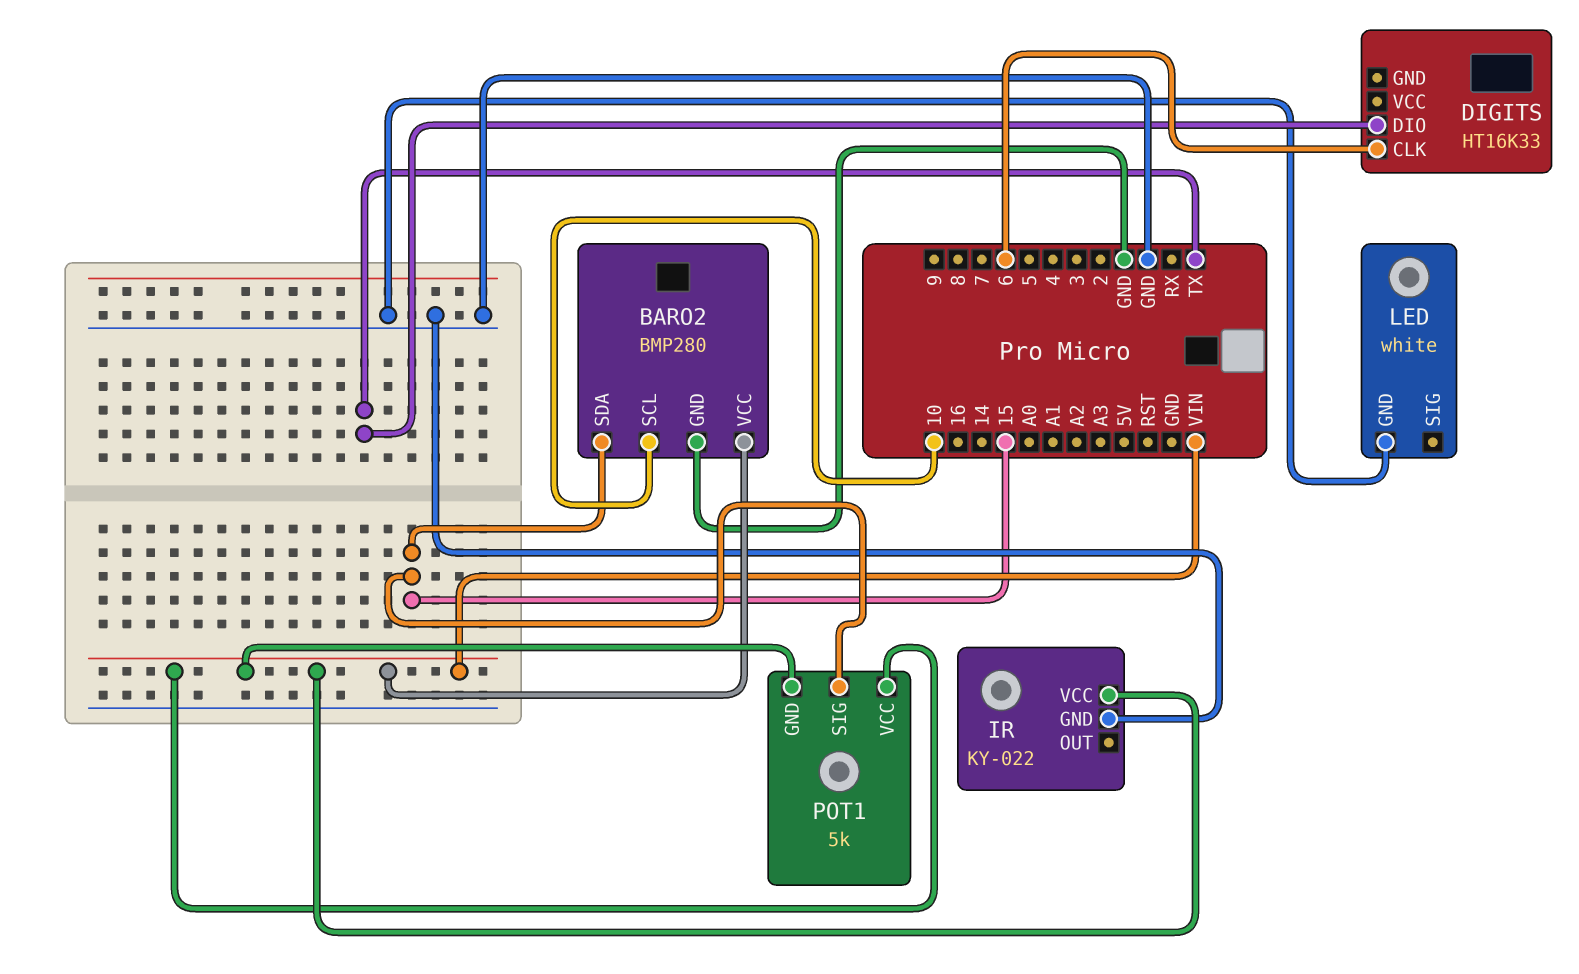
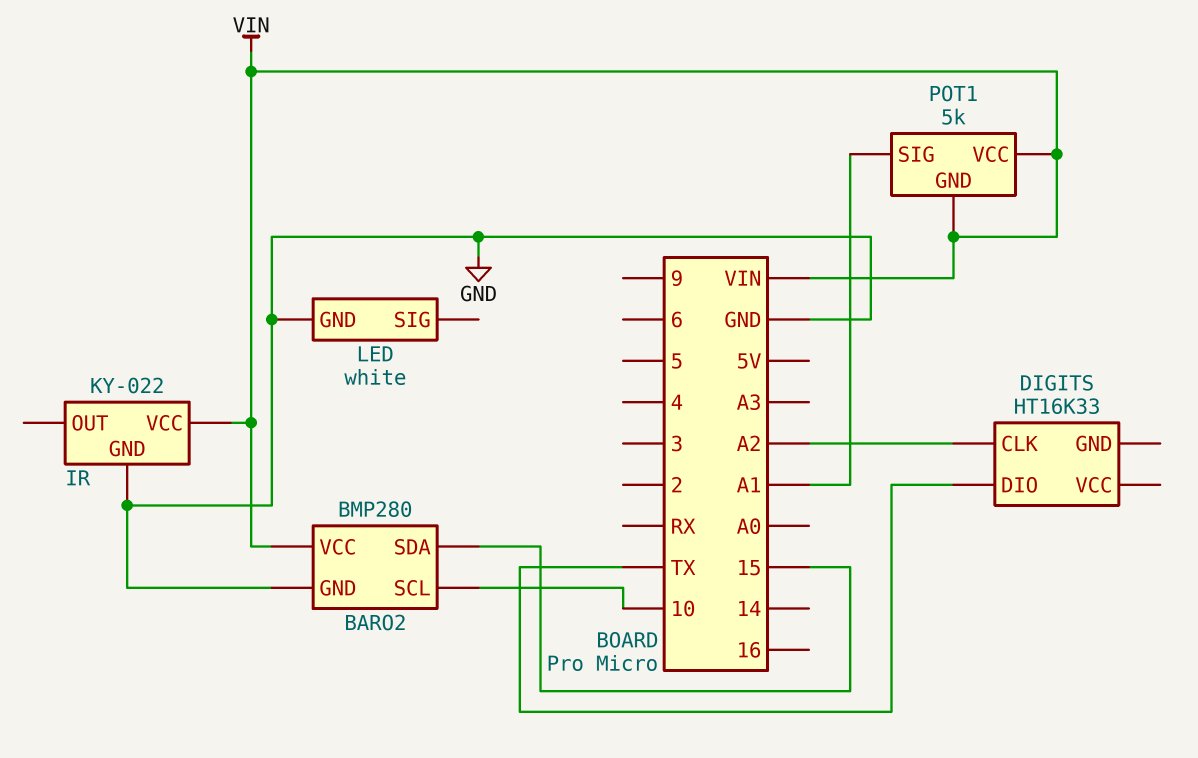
DIGITS pin CLK: 6 -> A2
POT1 pin SIG: 15 -> A1

